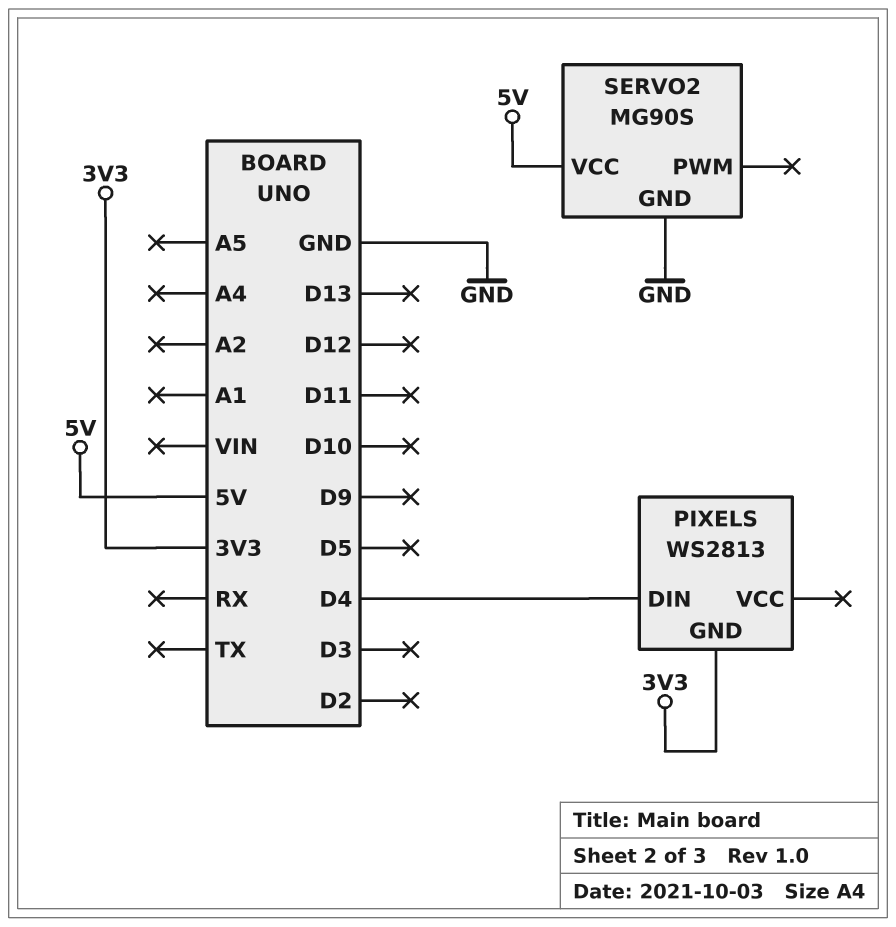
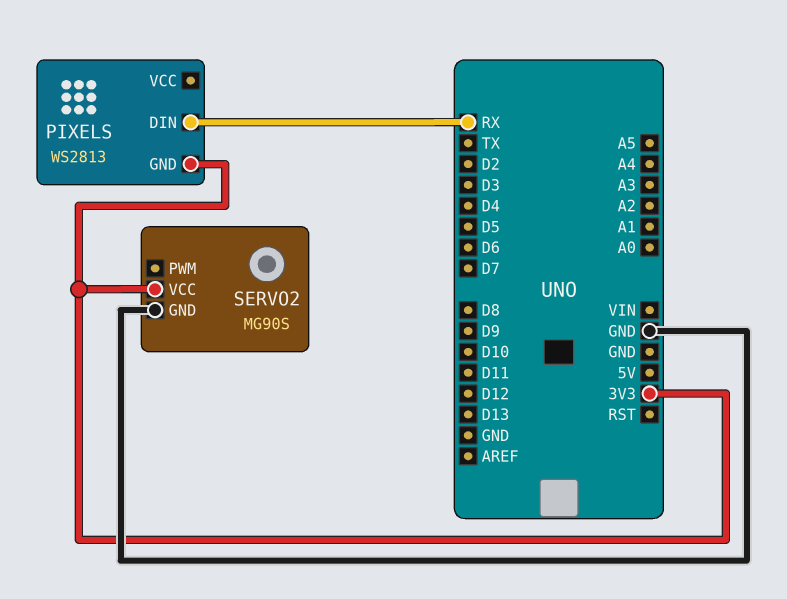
PIXELS pin DIN: D4 -> RX
SERVO2 pin VCC: 5V -> 3V3

